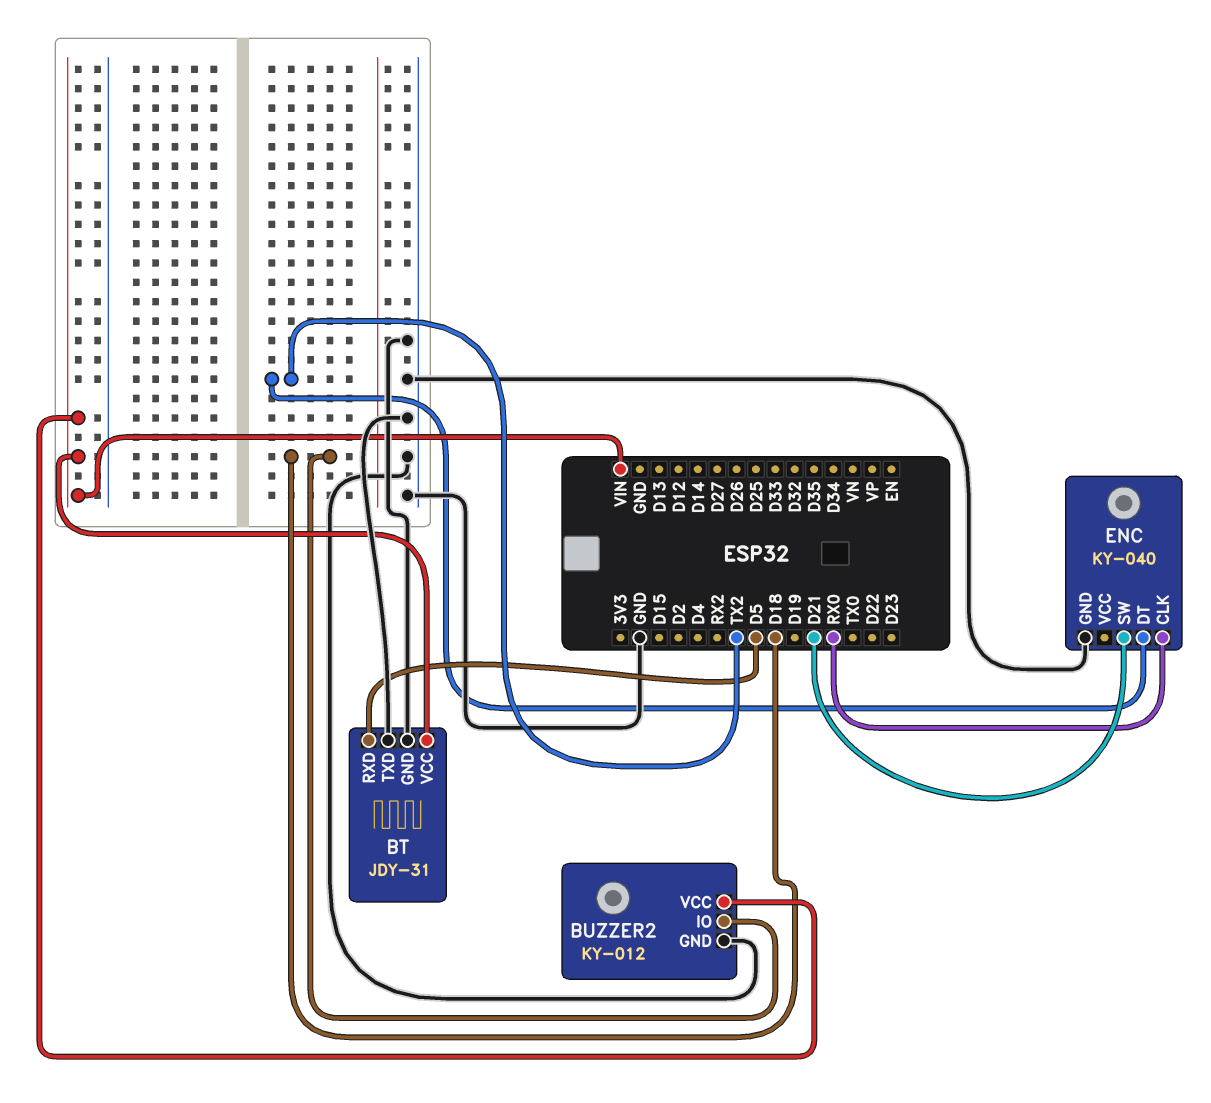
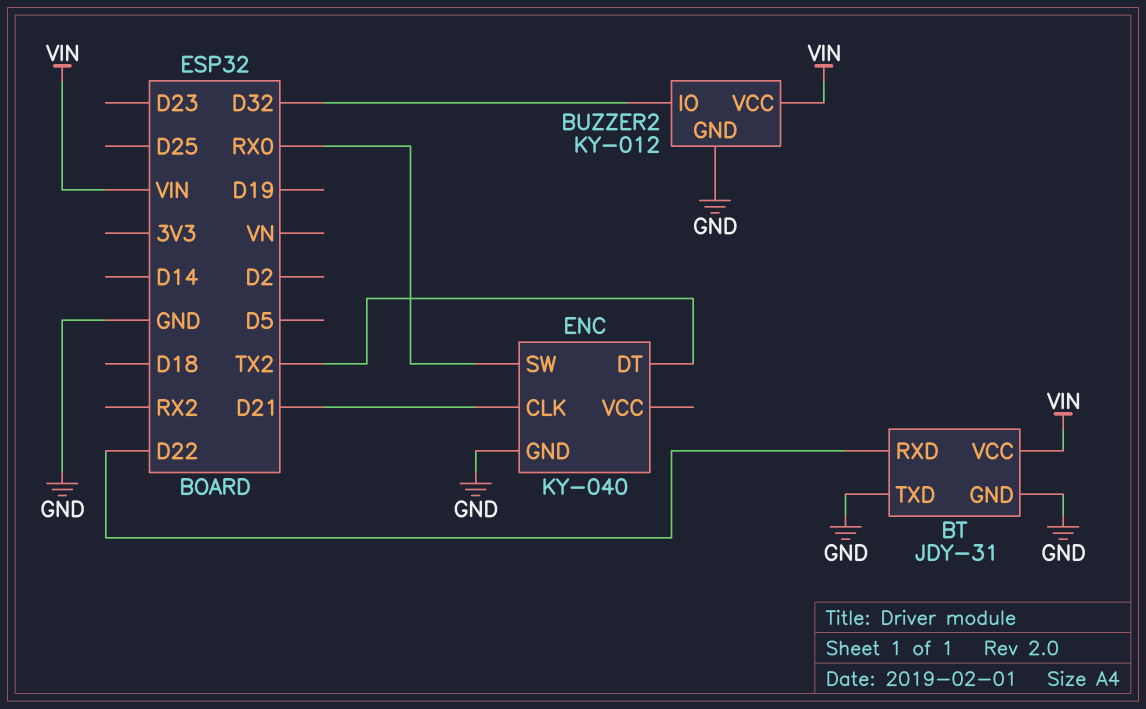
BT pin RXD: D5 -> D22
BUZZER2 pin IO: D18 -> D32
ENC pin CLK: RX0 -> D21
ENC pin SW: D21 -> RX0

